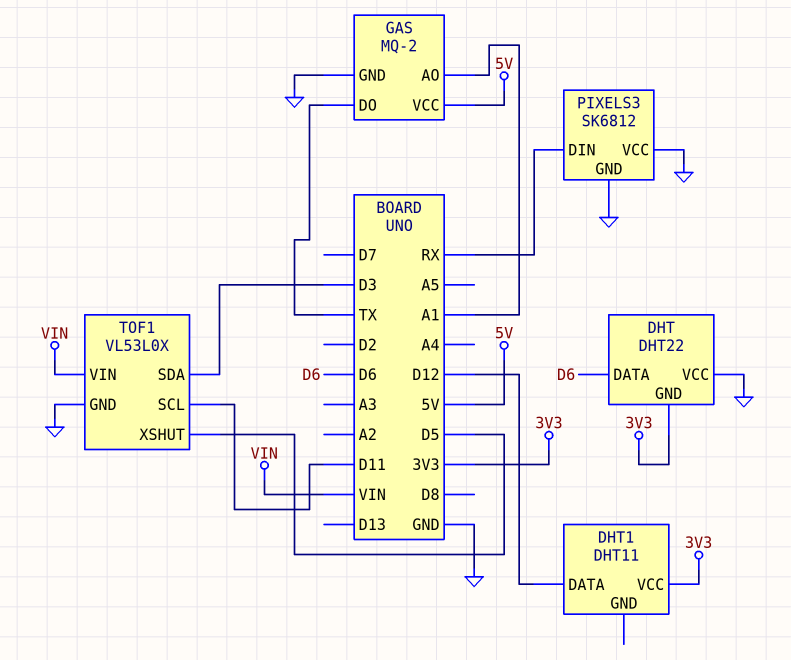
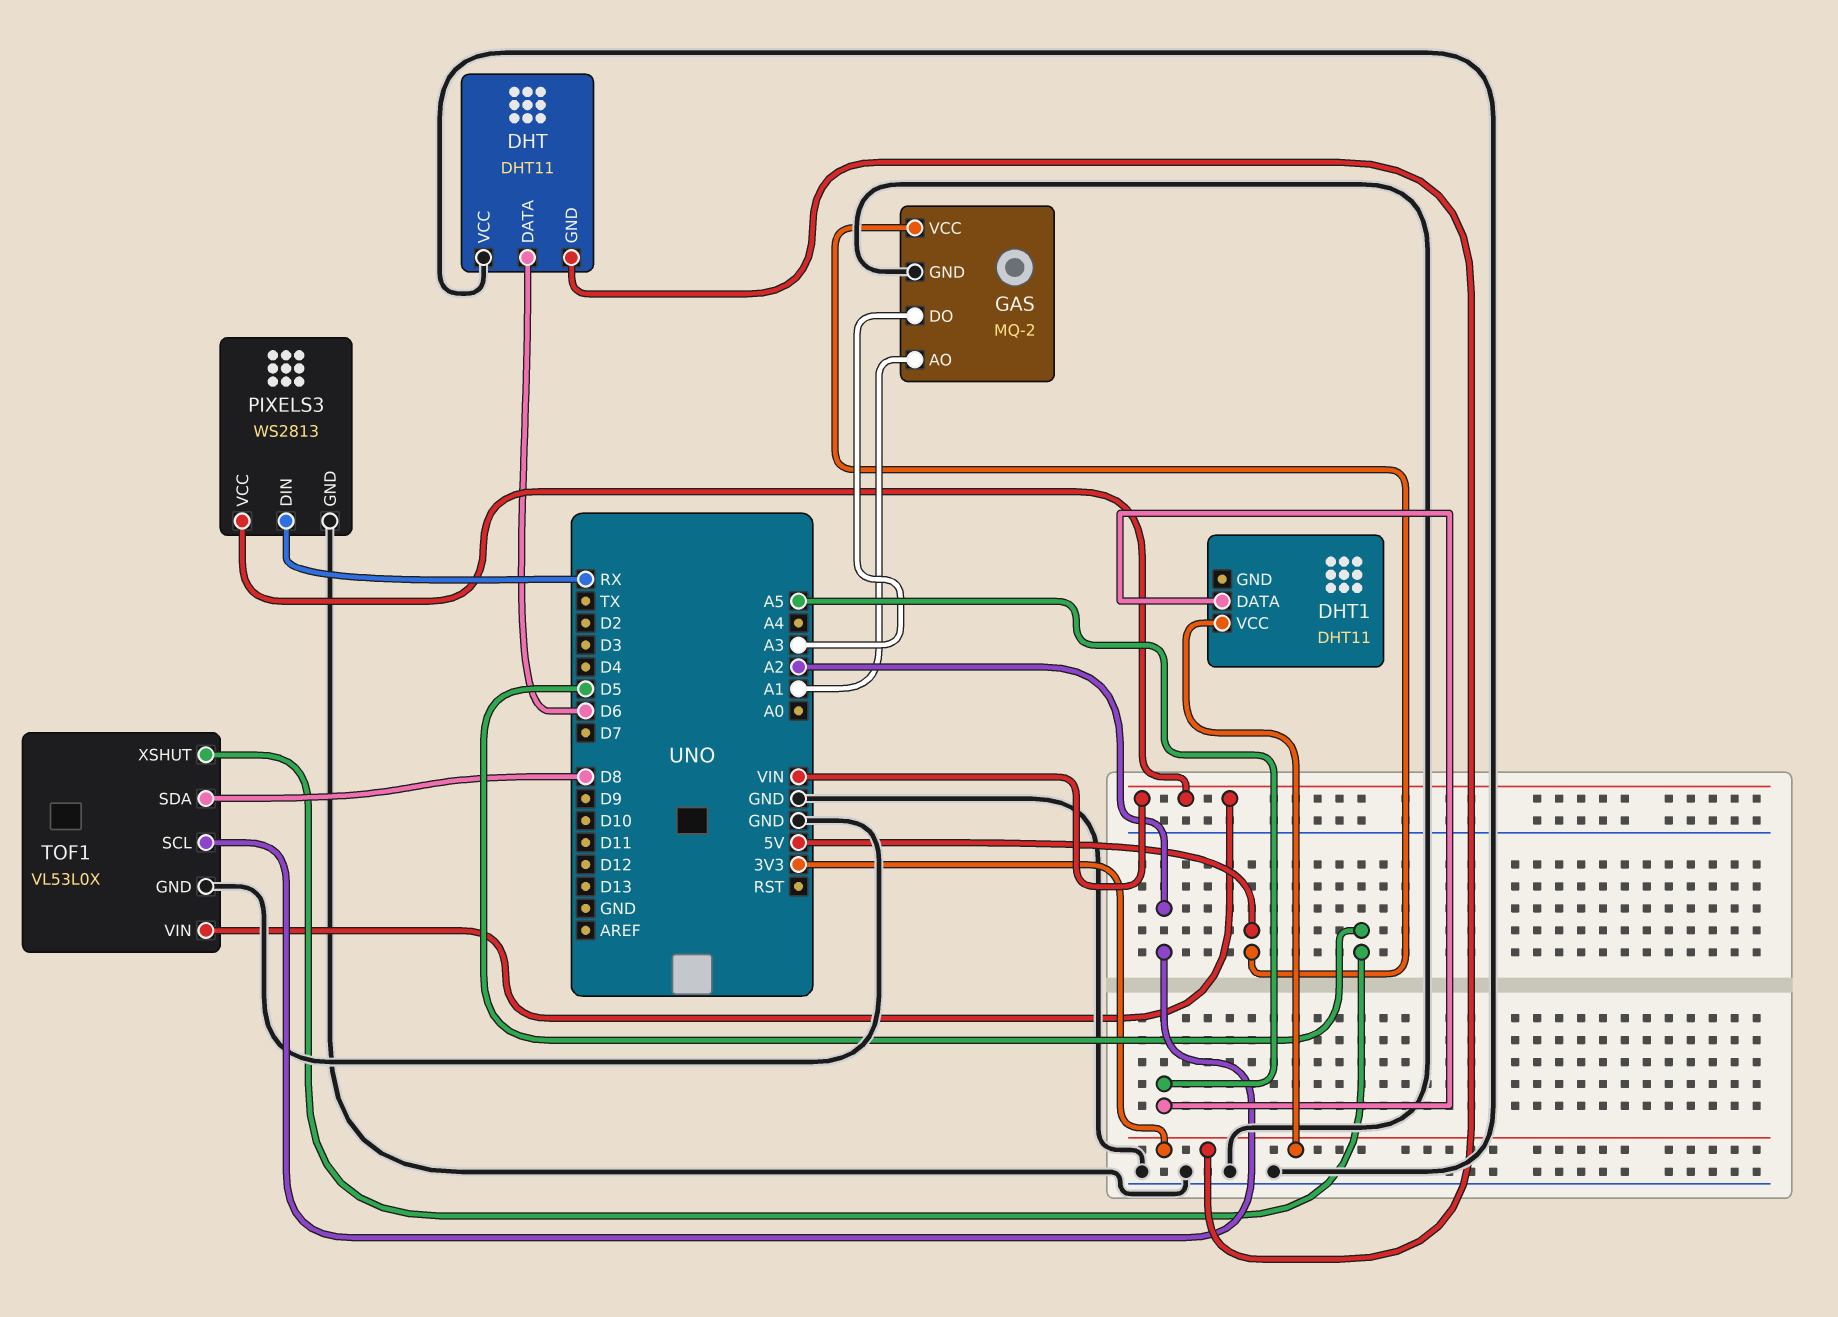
DHT: DHT22 -> DHT11
DHT1 pin DATA: D12 -> A5
GAS pin DO: TX -> A3
PIXELS3: SK6812 -> WS2813
PIXELS3 pin VCC: GND -> VIN
TOF1 pin SCL: D11 -> A2
TOF1 pin SDA: D3 -> D8

